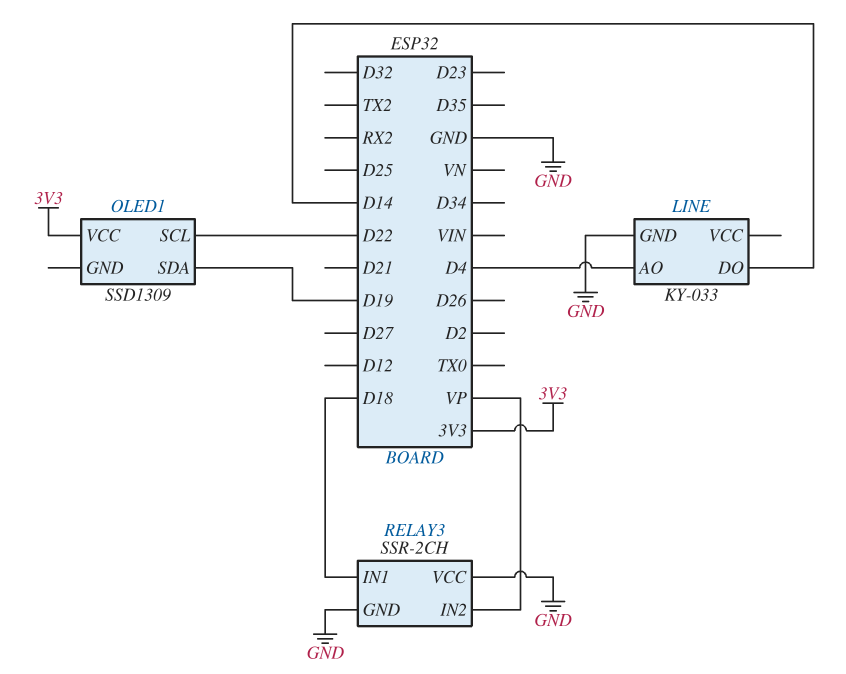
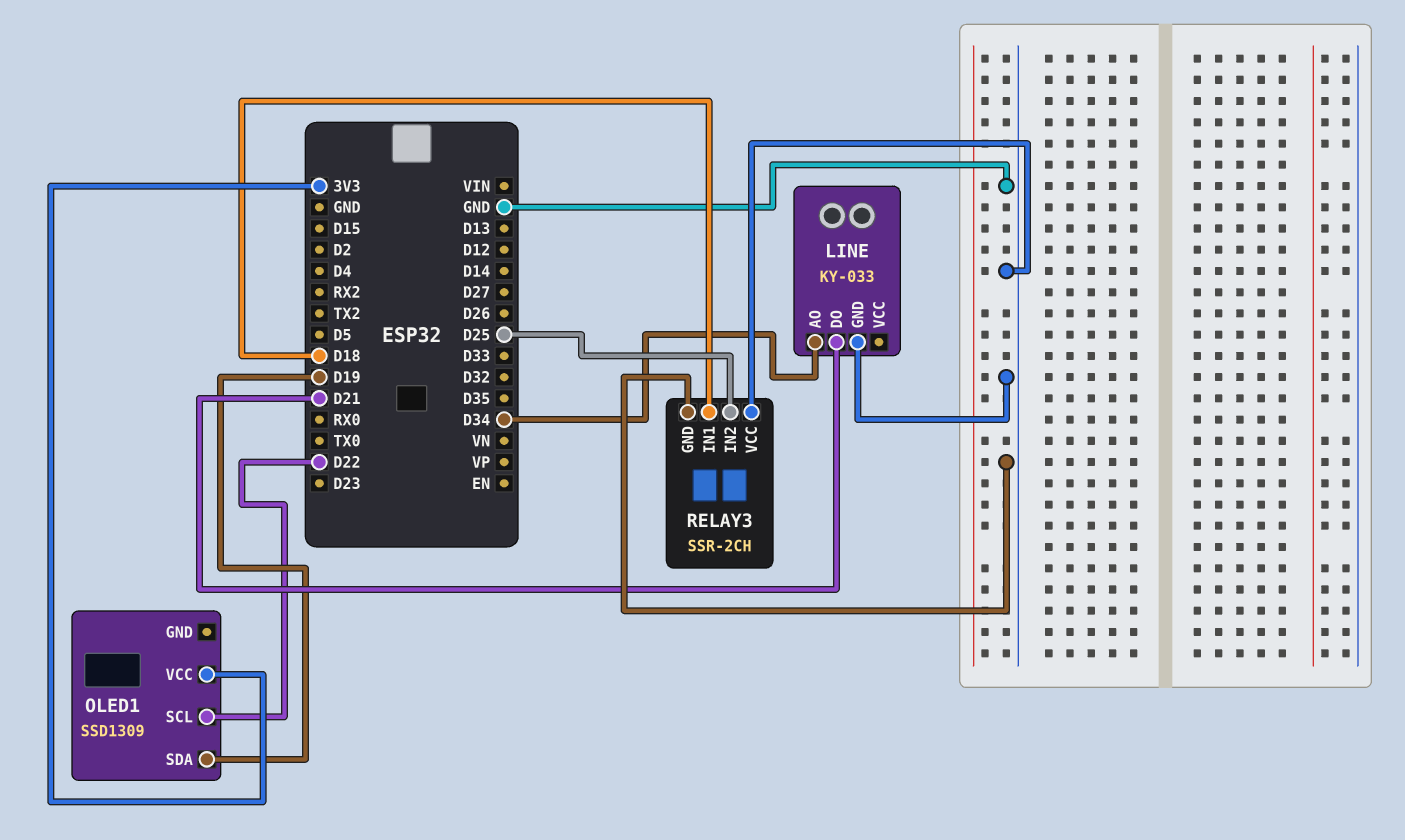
LINE pin AO: D4 -> D34
LINE pin DO: D14 -> D21
RELAY3 pin IN2: VP -> D25

